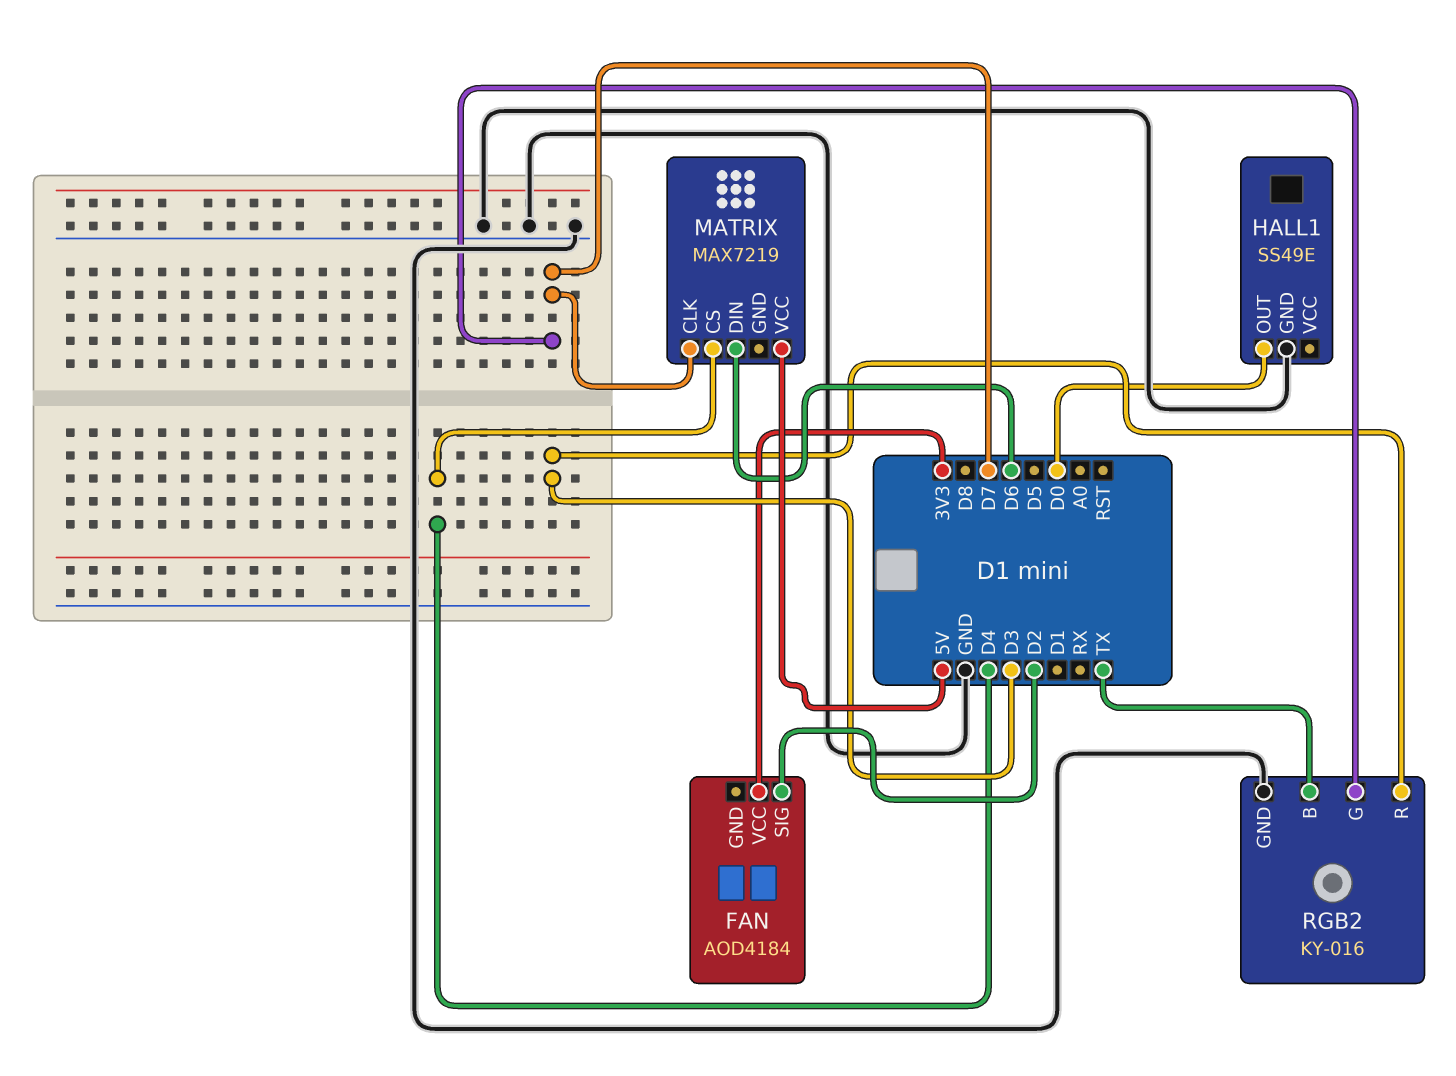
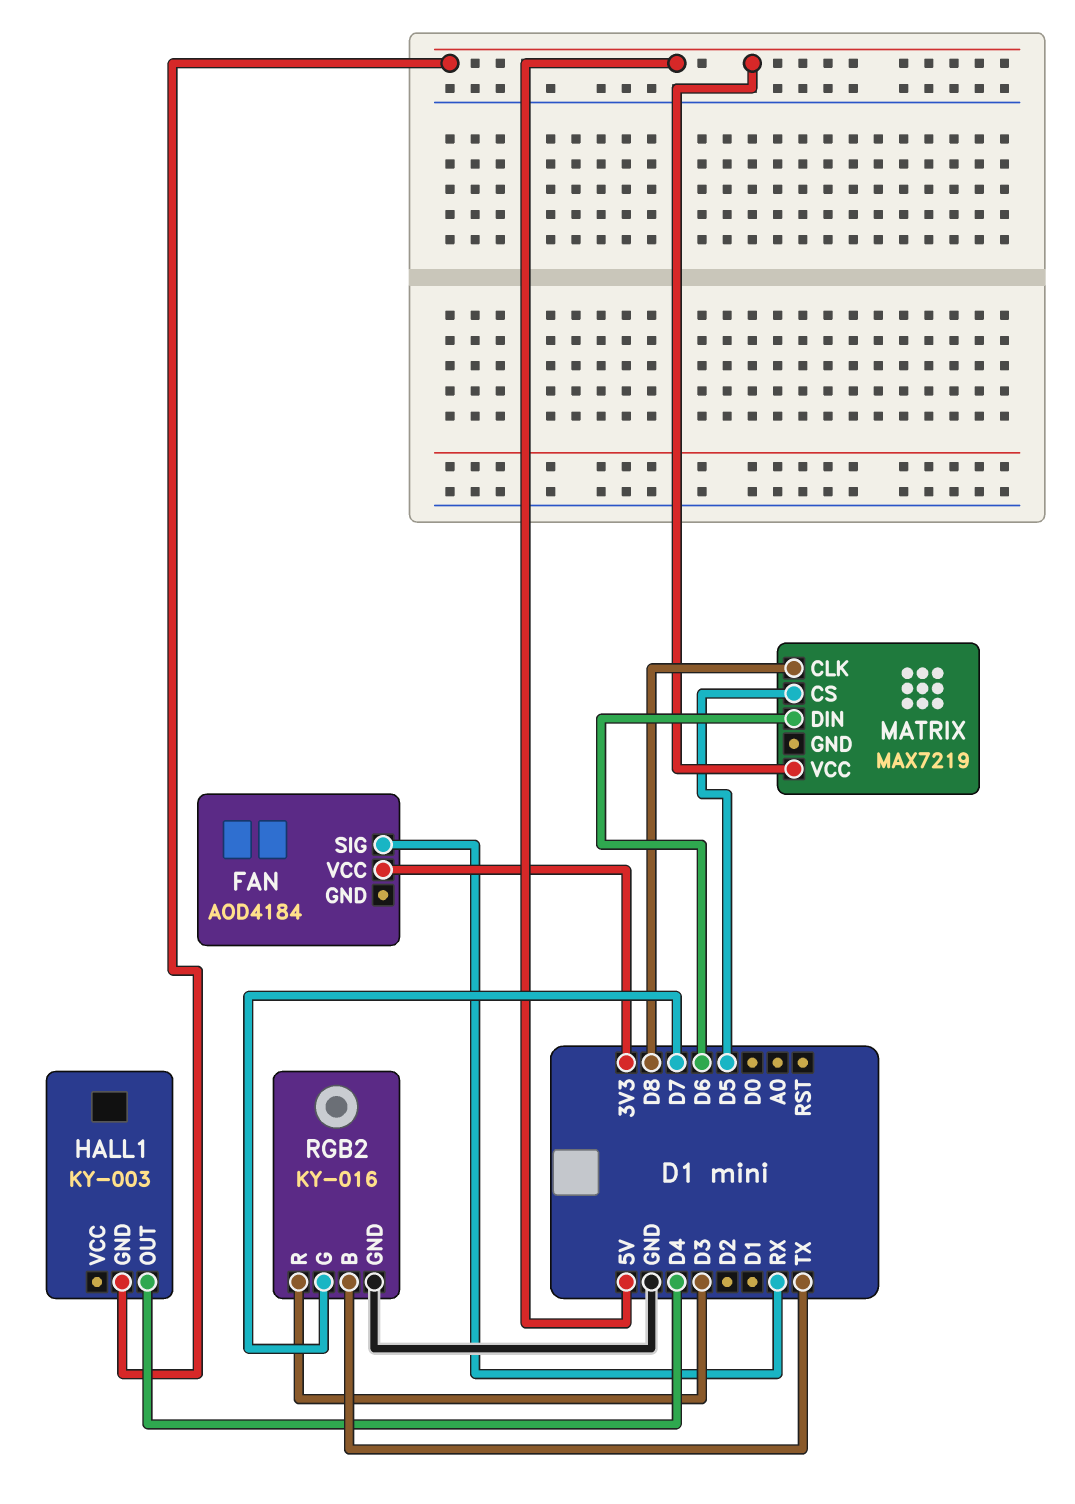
FAN pin SIG: D2 -> RX
HALL1: SS49E -> KY-003
HALL1 pin GND: GND -> 5V
HALL1 pin OUT: D0 -> D4
MATRIX pin CLK: D7 -> D8
MATRIX pin CS: D4 -> D5

